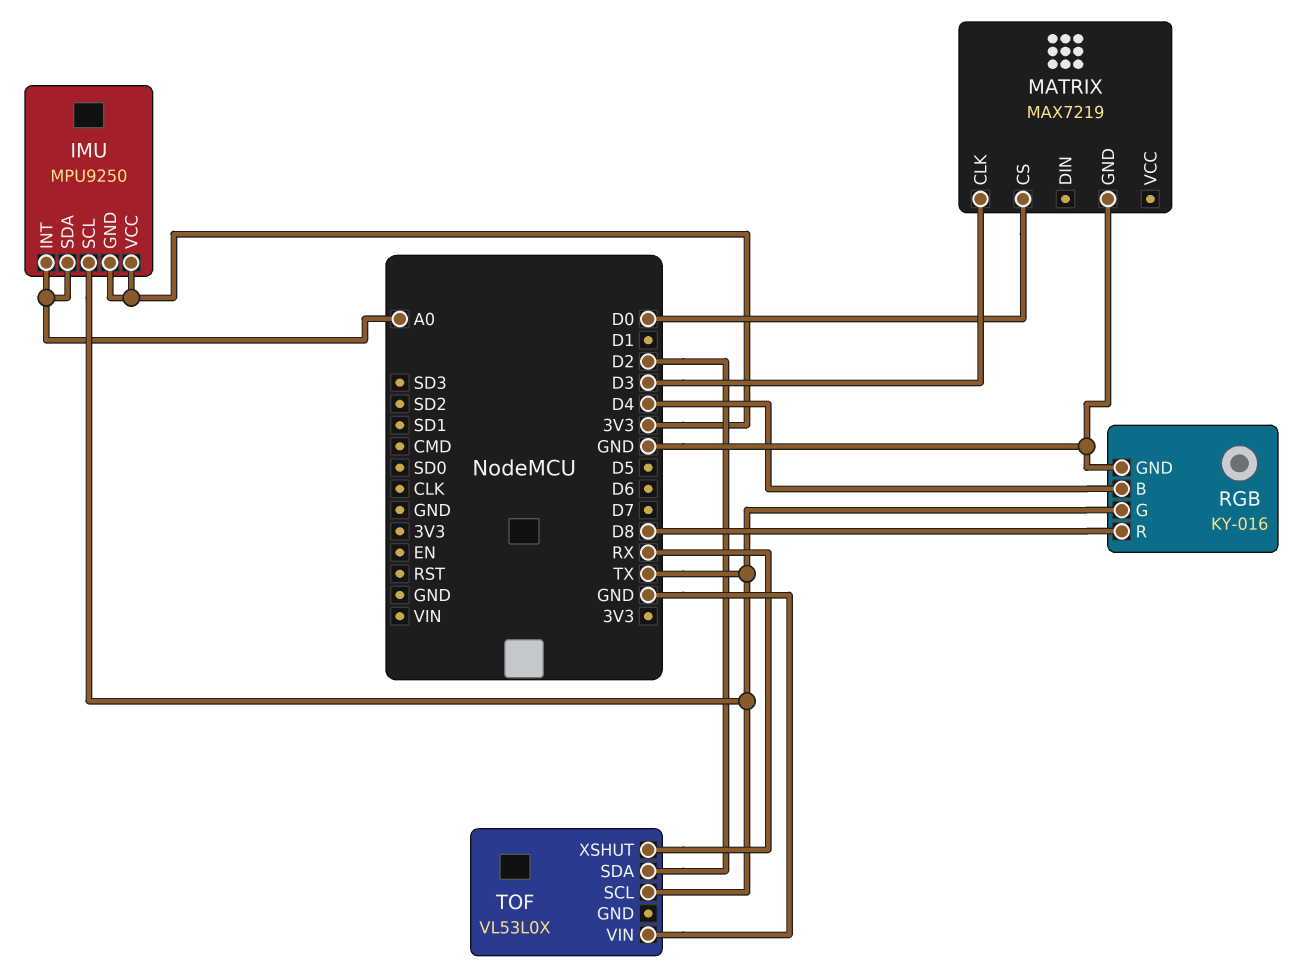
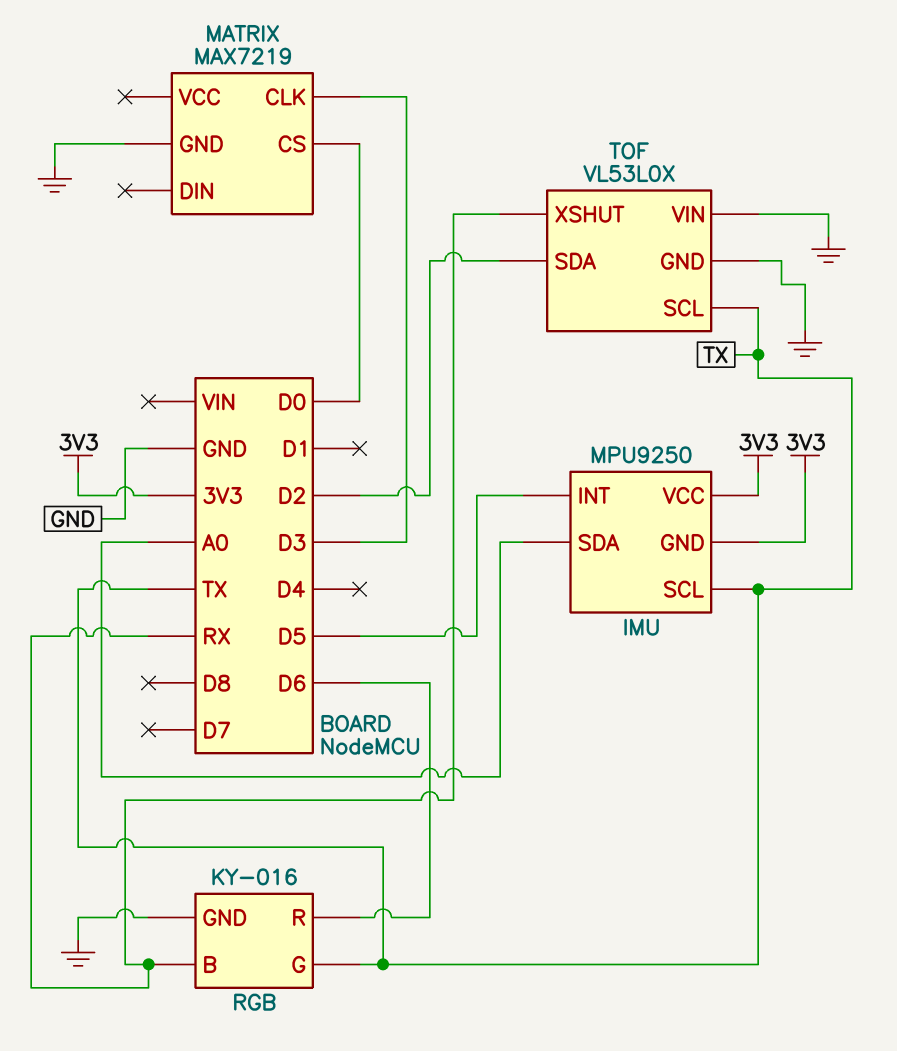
IMU pin INT: A0 -> D5
RGB pin B: D4 -> RX
RGB pin R: D8 -> D6
TOF pin GND: none -> GND

